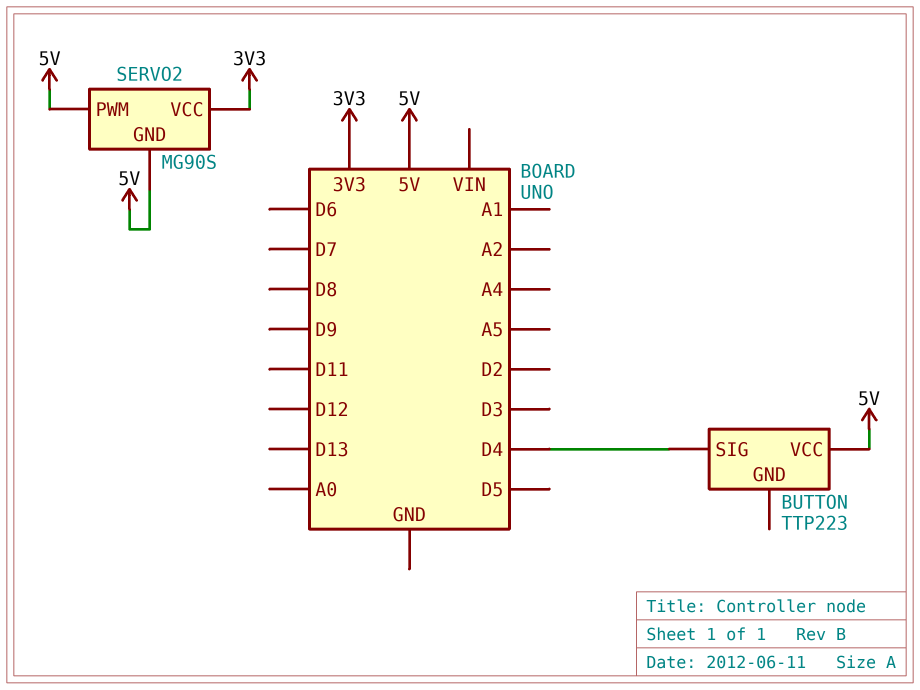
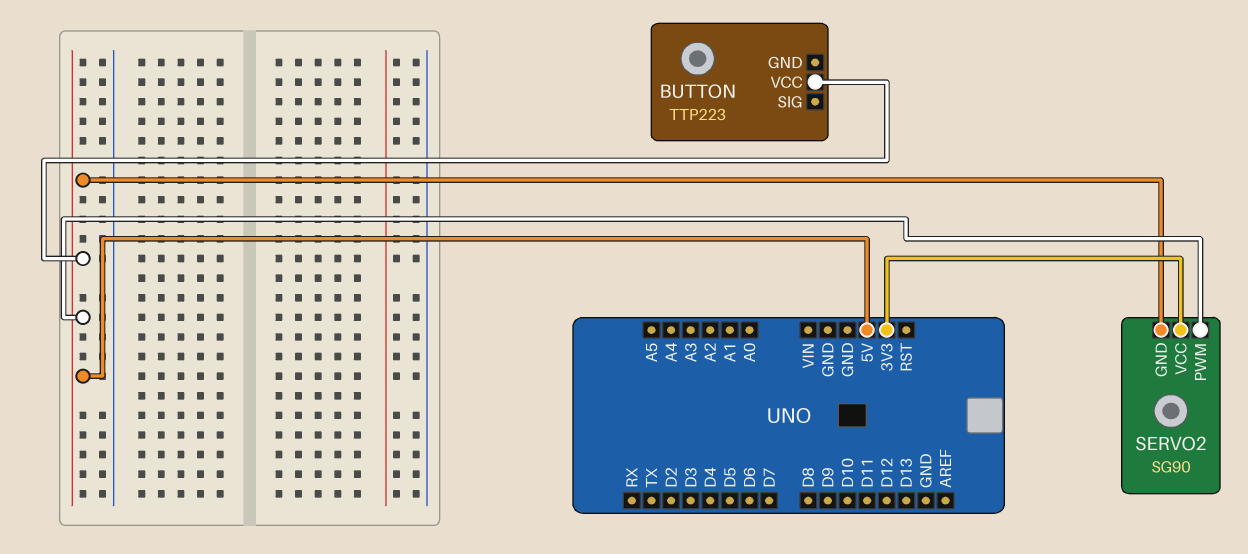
BUTTON pin SIG: D4 -> none
SERVO2: MG90S -> SG90

